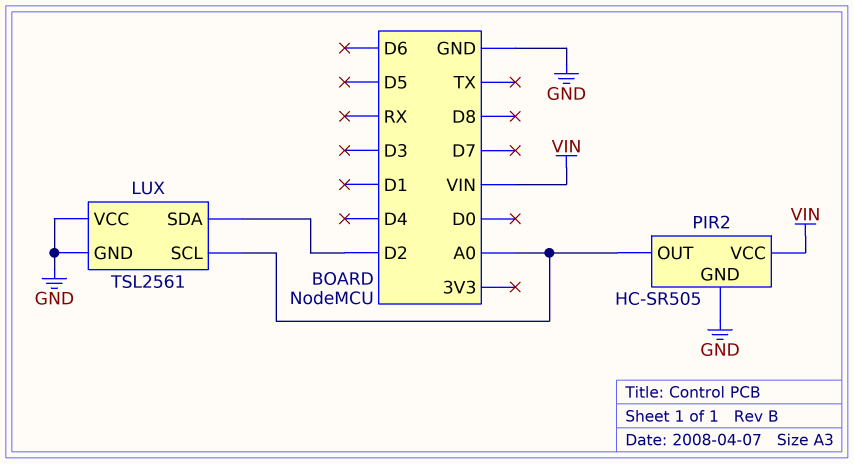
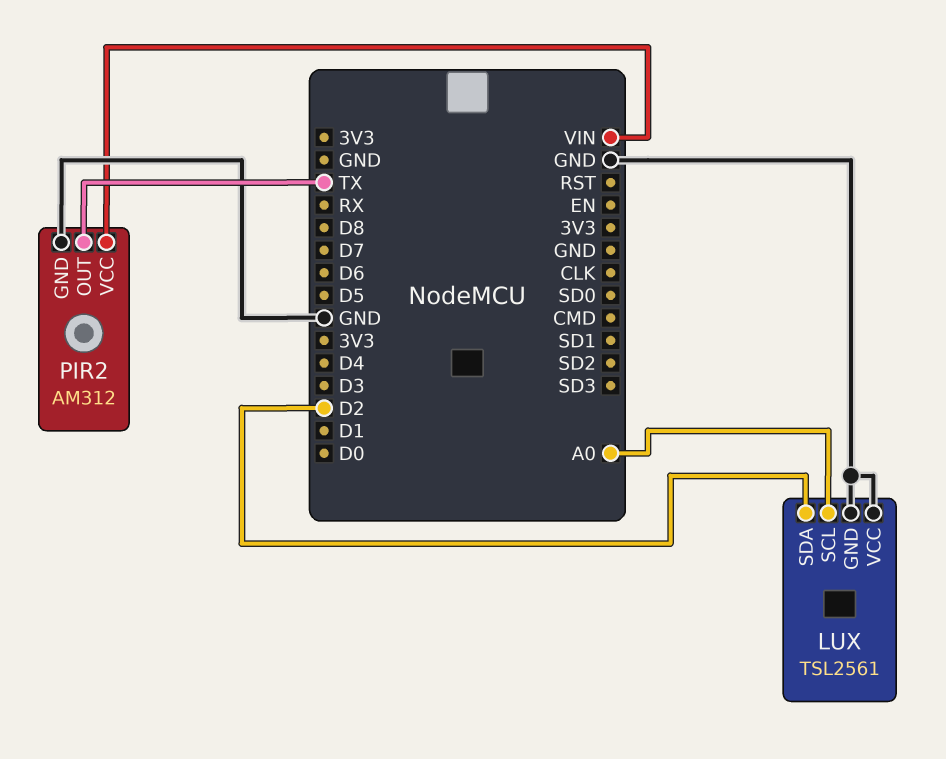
PIR2: HC-SR505 -> AM312
PIR2 pin OUT: A0 -> TX

